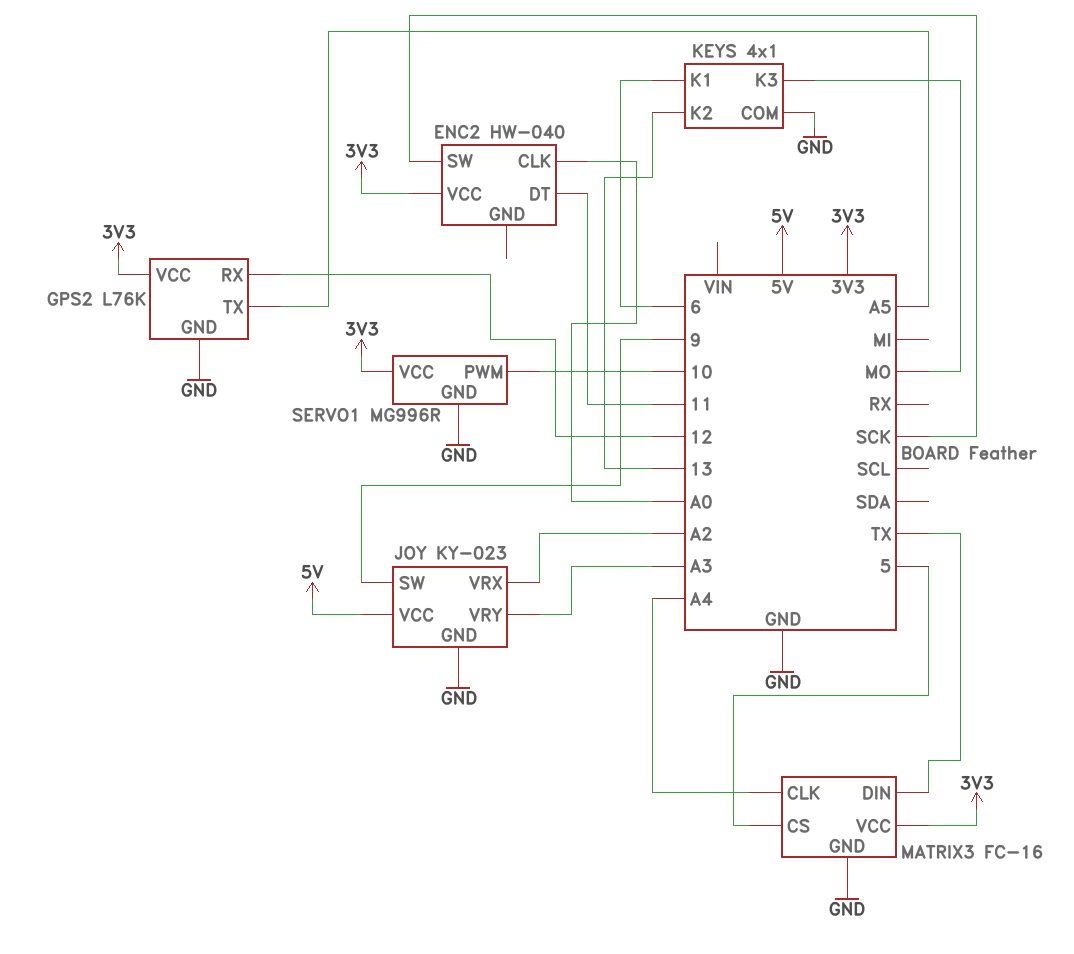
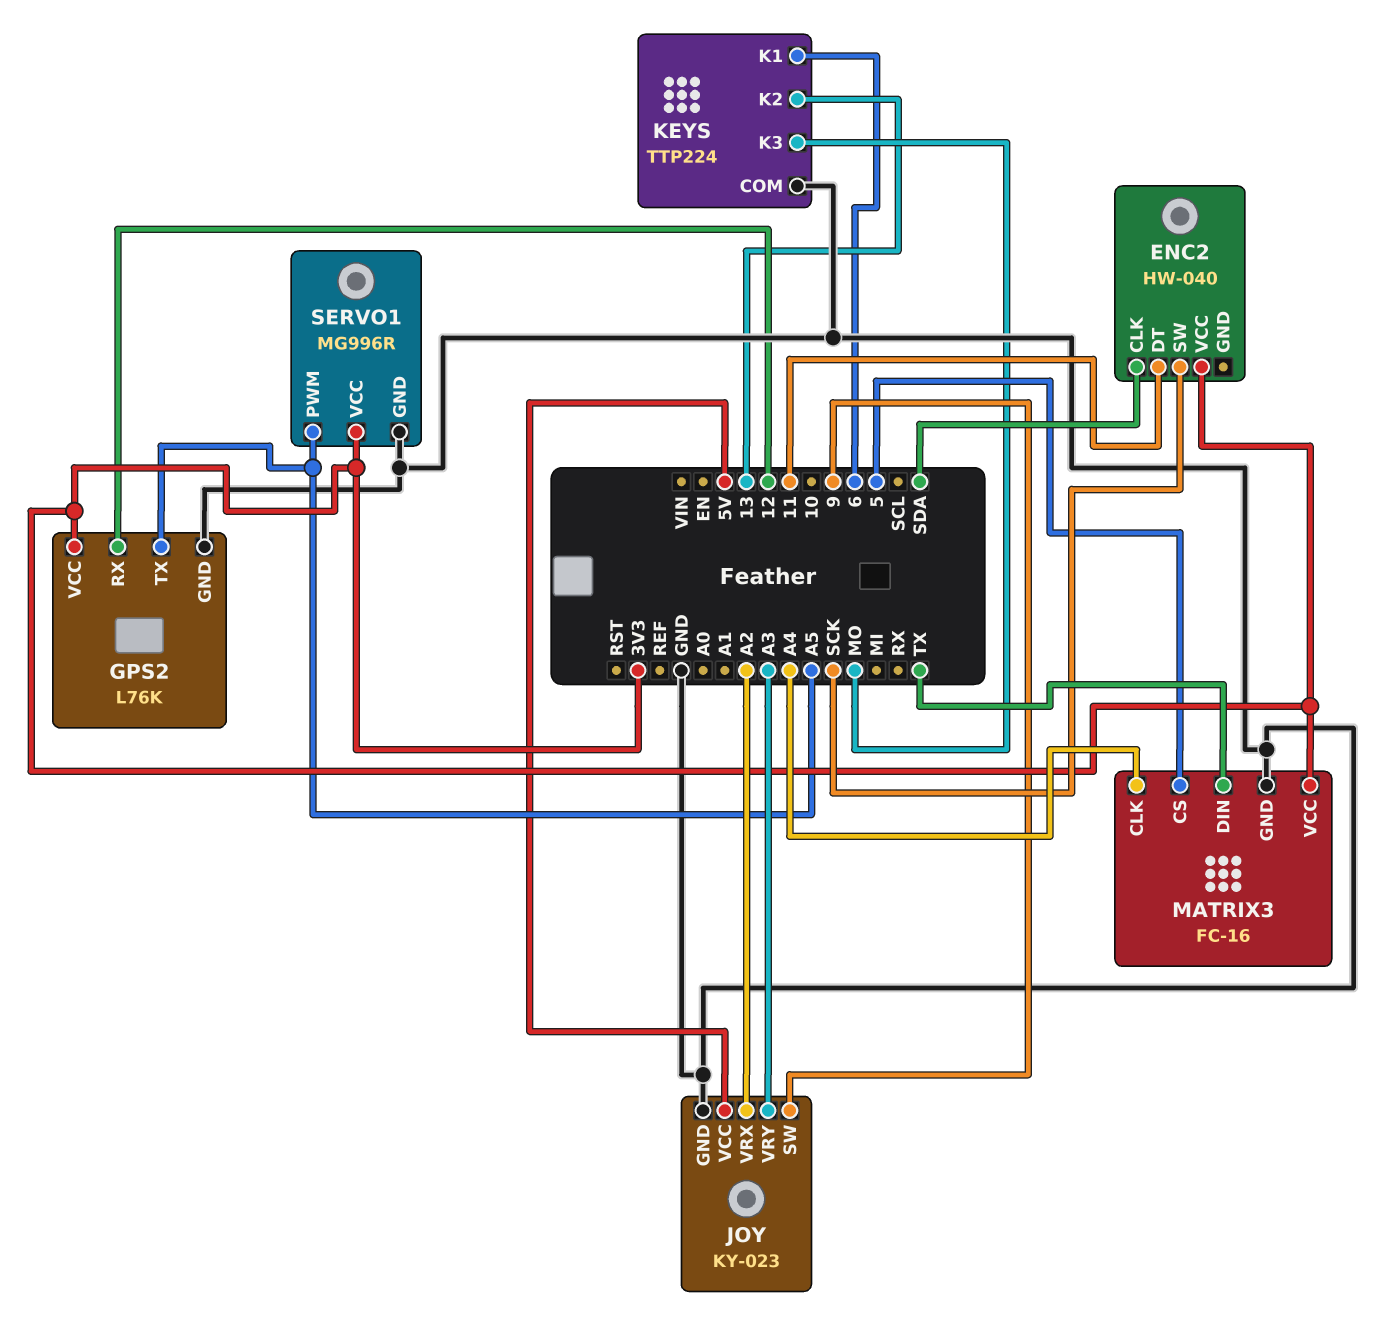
ENC2 pin CLK: A0 -> SDA
KEYS: 4x1 -> TTP224
SERVO1 pin PWM: 10 -> A5

